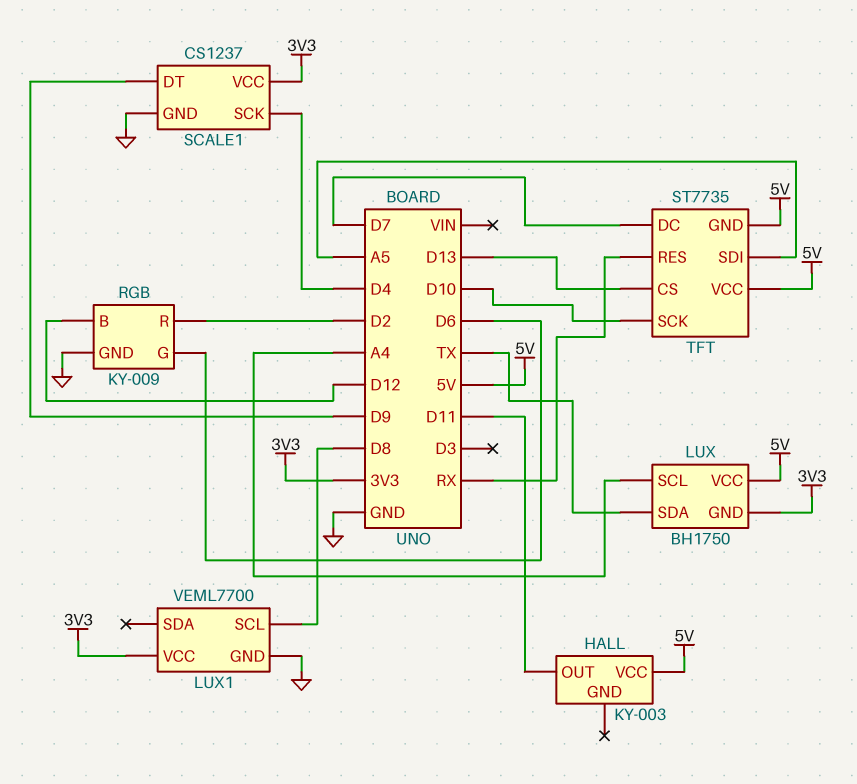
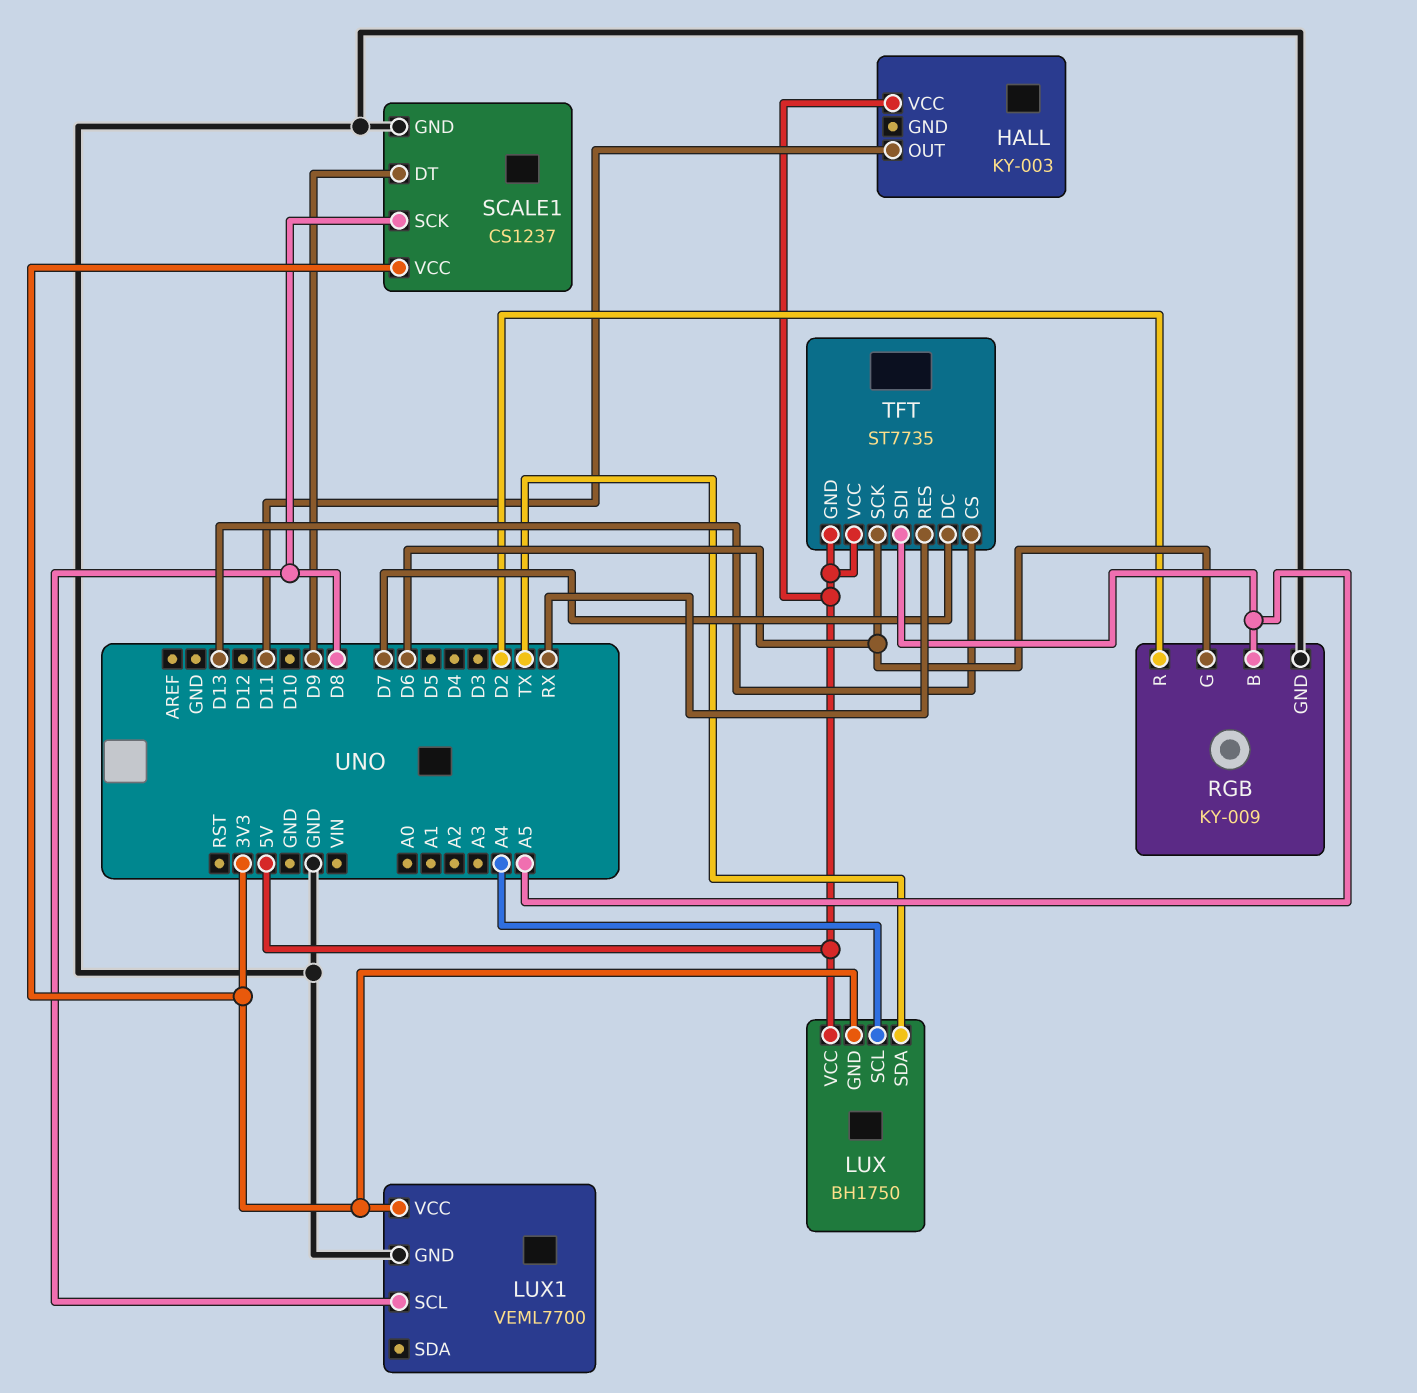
RGB pin B: D12 -> A5
SCALE1 pin SCK: D4 -> D8
TFT pin SCK: D10 -> D6

